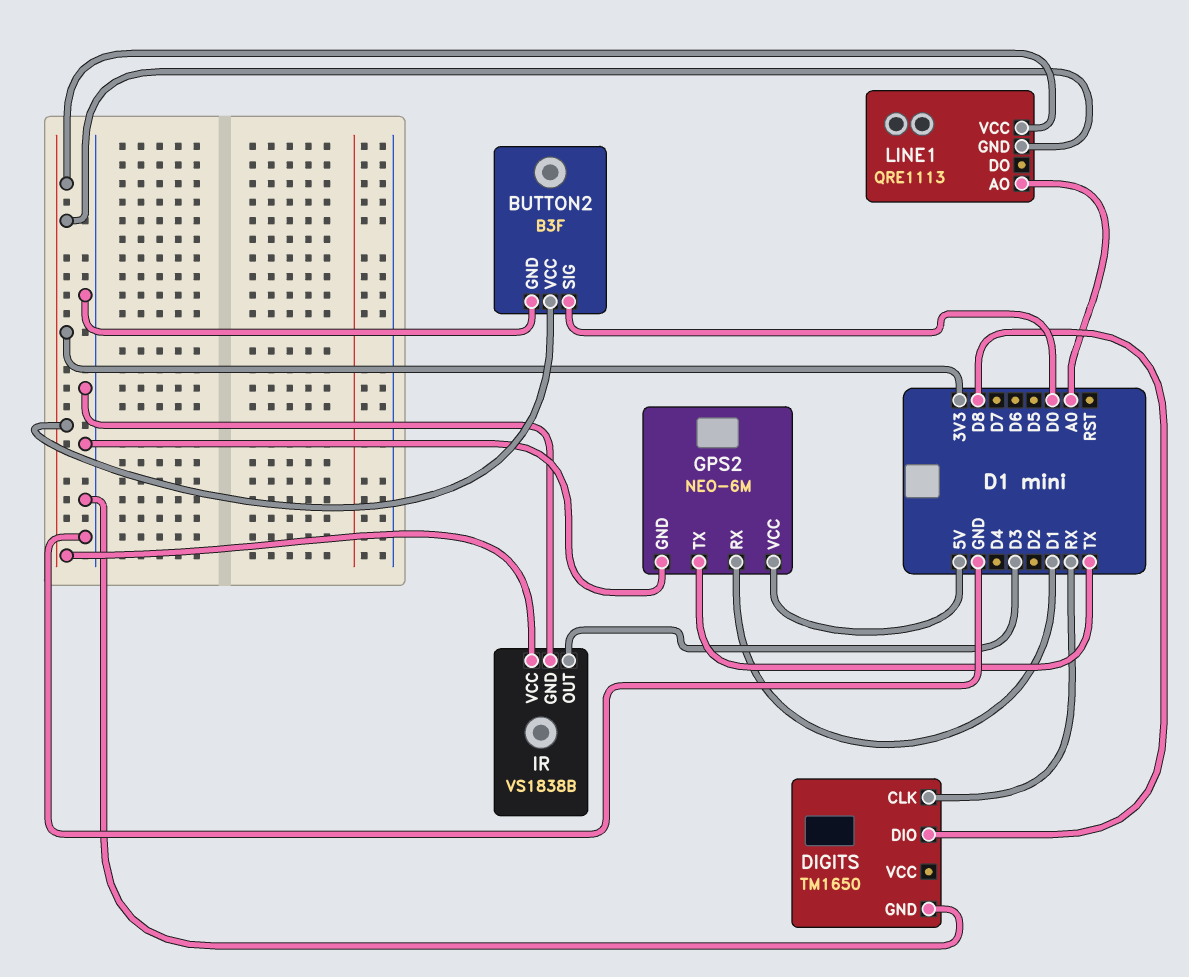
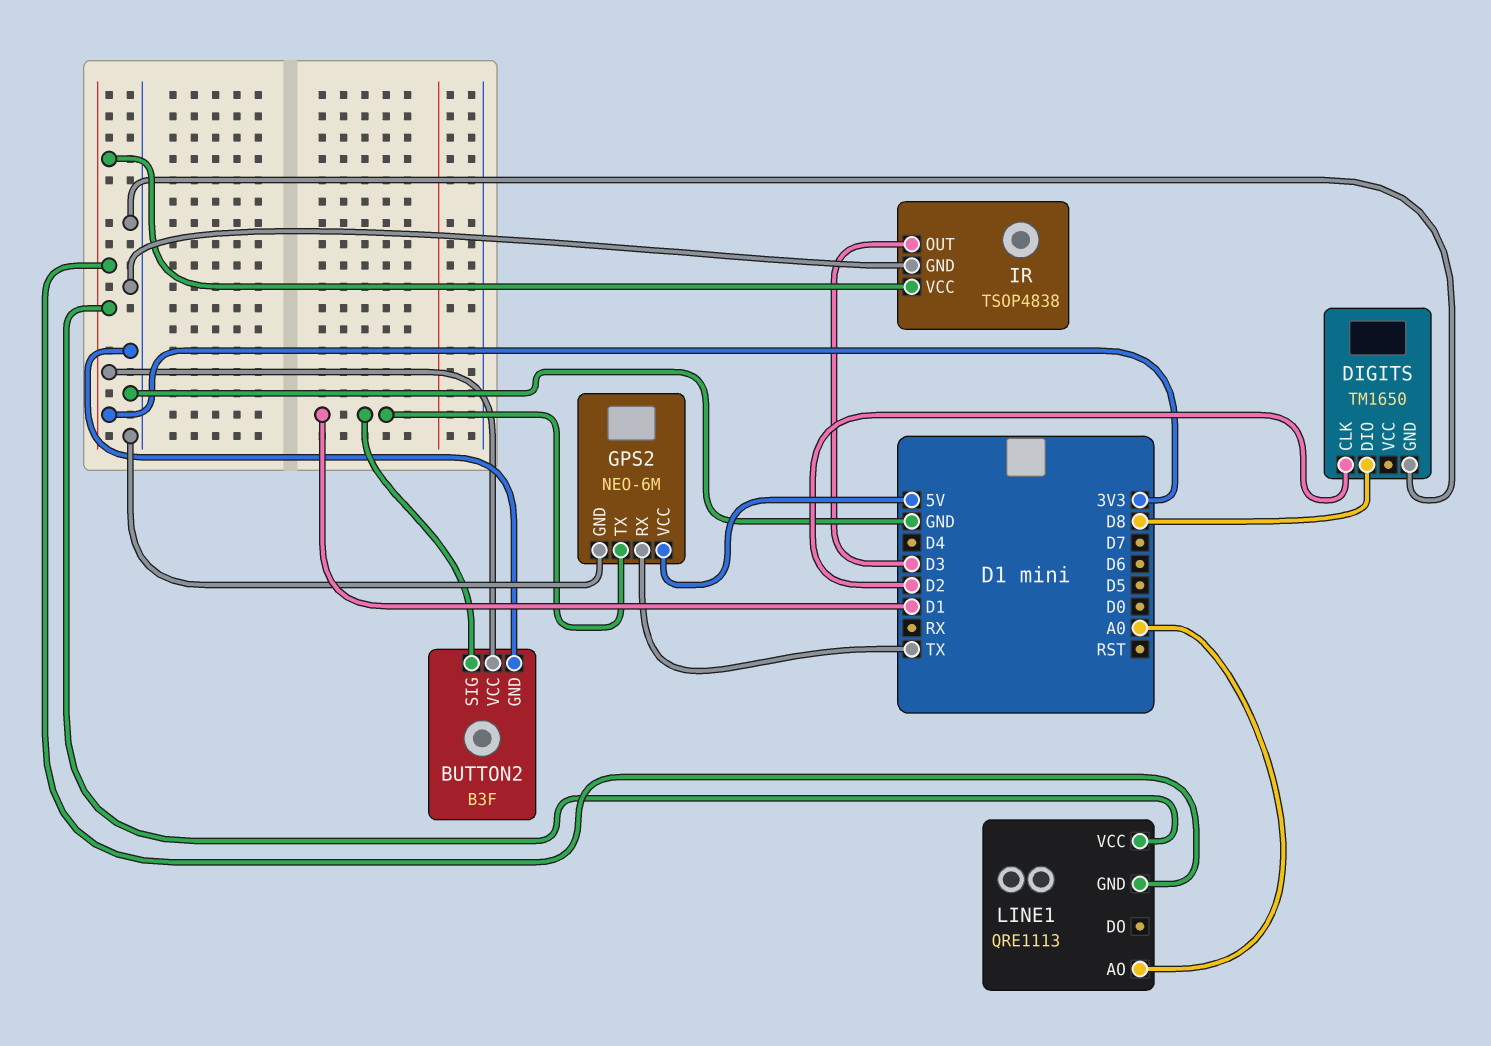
BUTTON2 pin SIG: D0 -> D1
DIGITS pin CLK: RX -> D2
GPS2 pin RX: D1 -> TX
GPS2 pin TX: TX -> D1
IR: VS1838B -> TSOP4838

